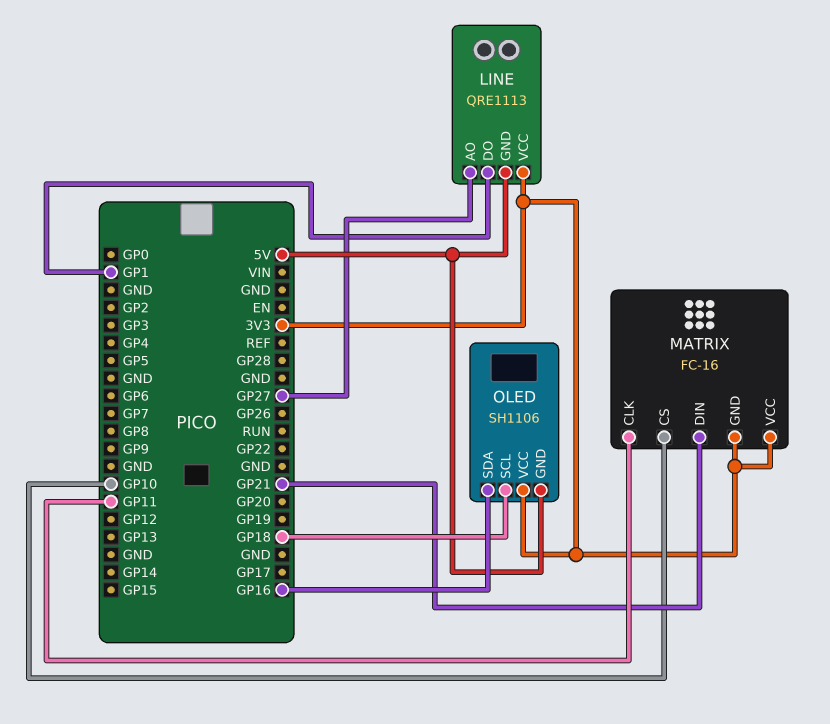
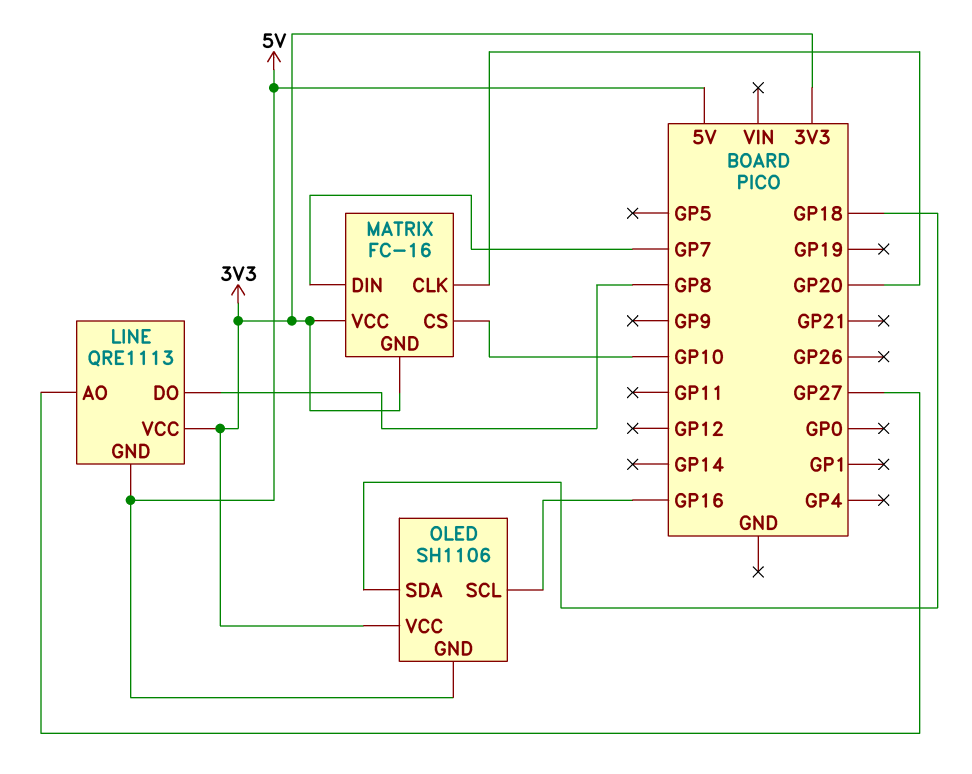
LINE pin DO: GP1 -> GP8
MATRIX pin CLK: GP11 -> GP20
MATRIX pin DIN: GP21 -> GP7
OLED pin SCL: GP18 -> GP16
OLED pin SDA: GP16 -> GP18

